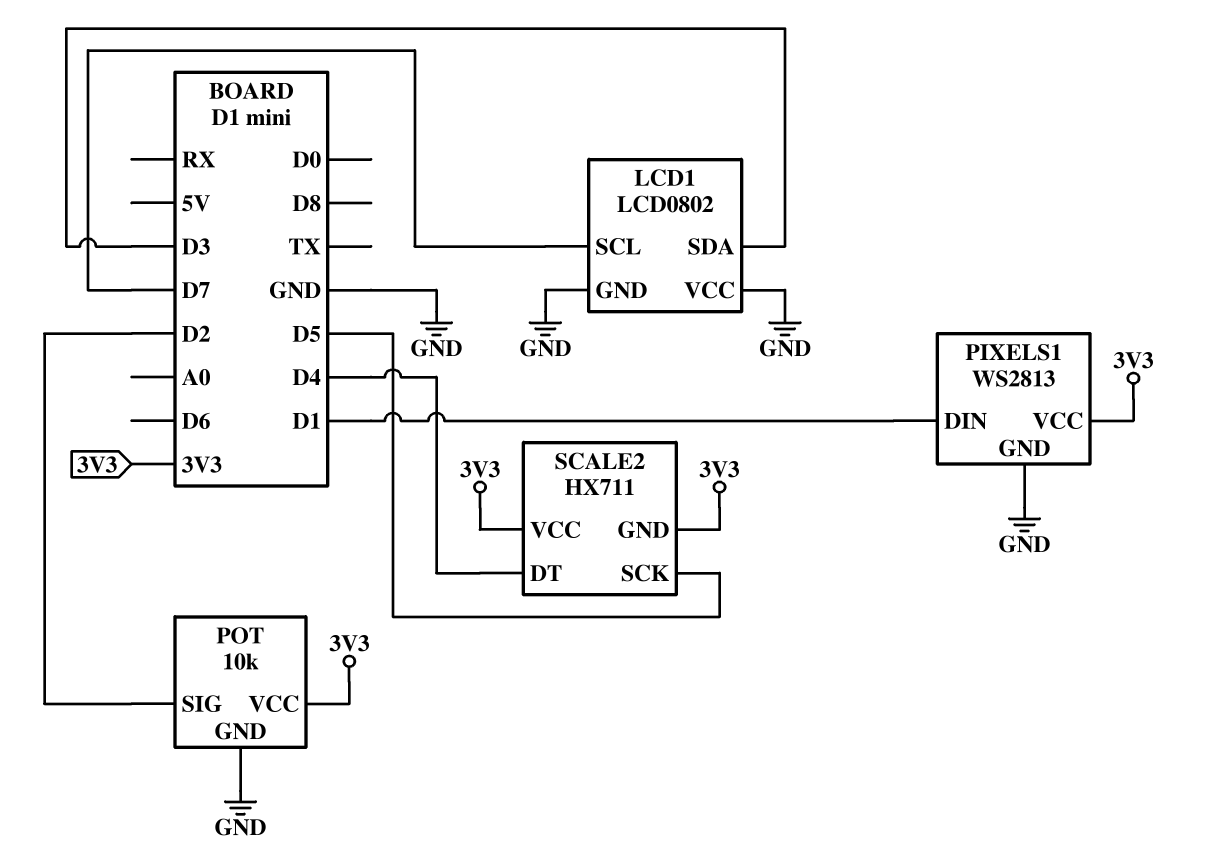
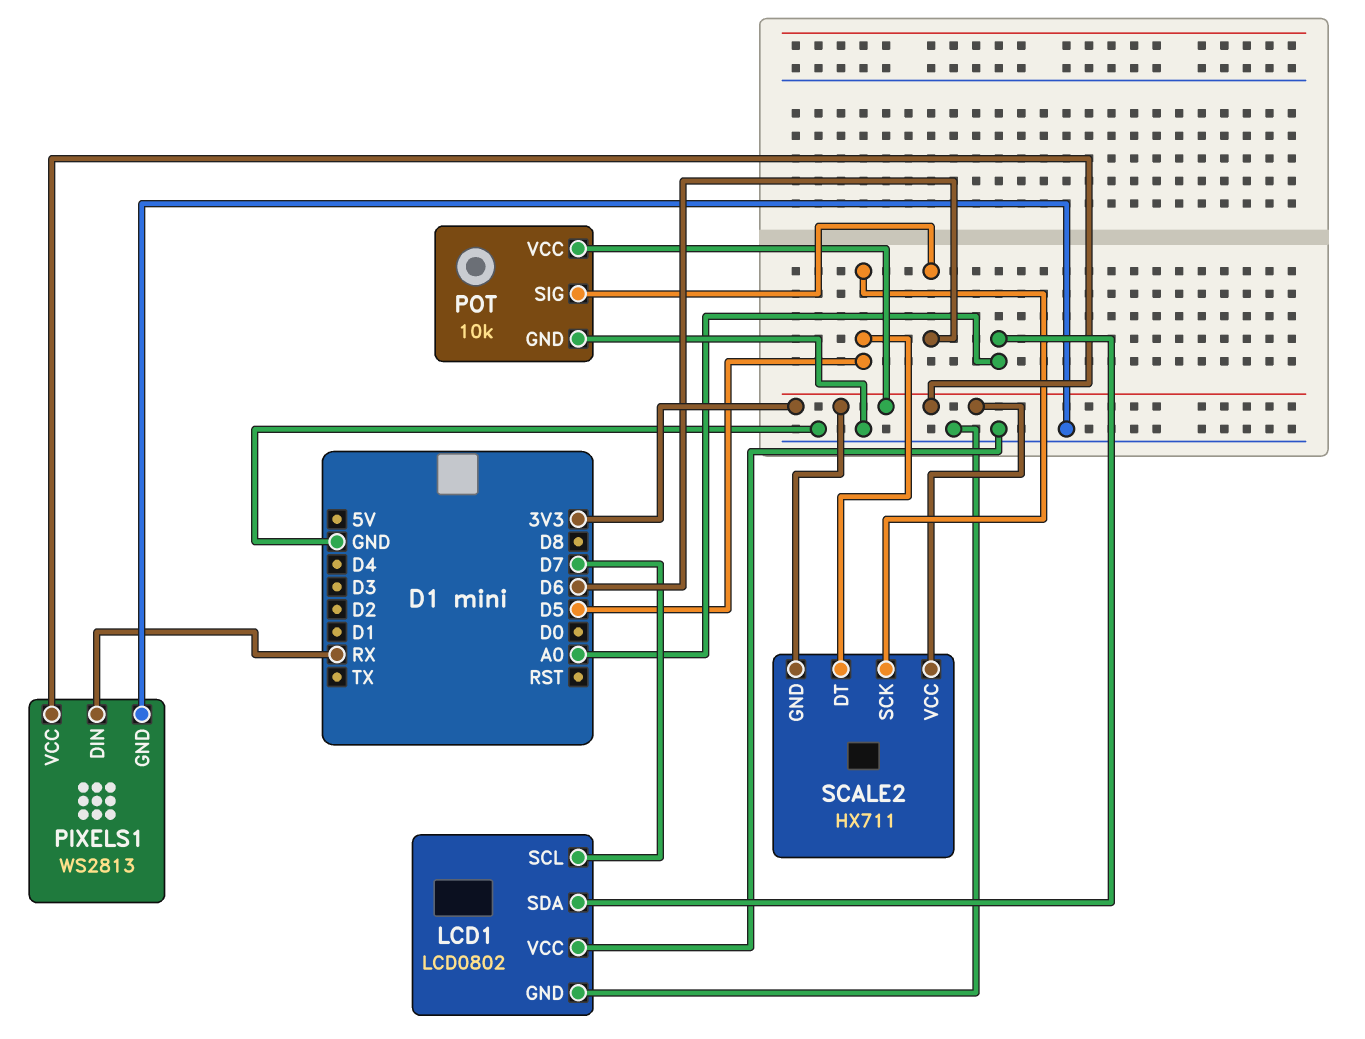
LCD1 pin SDA: D3 -> A0
PIXELS1 pin DIN: D1 -> RX
POT pin SIG: D2 -> D6
SCALE2 pin DT: D4 -> D5

